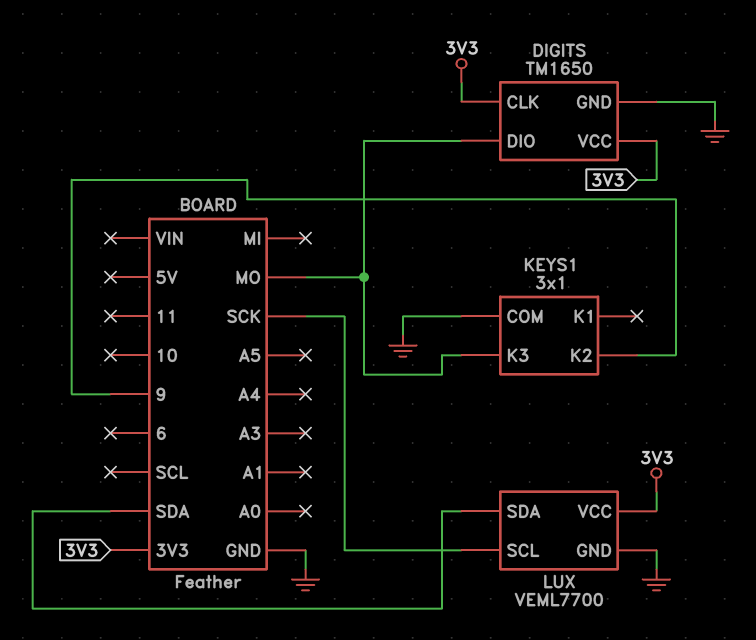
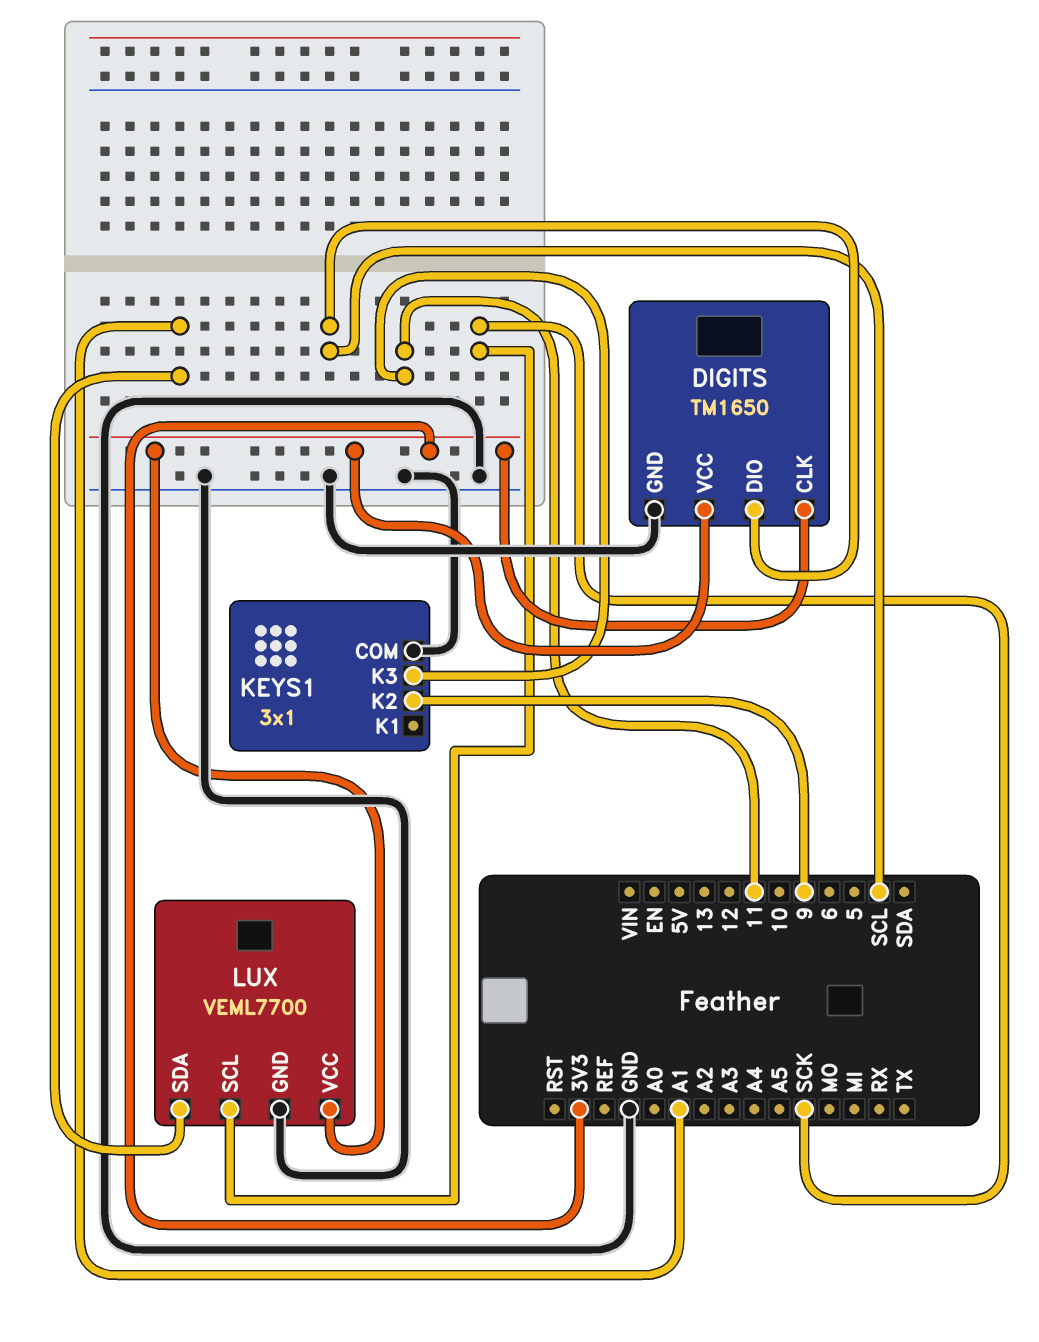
DIGITS pin DIO: MO -> SCL
KEYS1 pin K3: MO -> 11
LUX pin SDA: SDA -> A1

